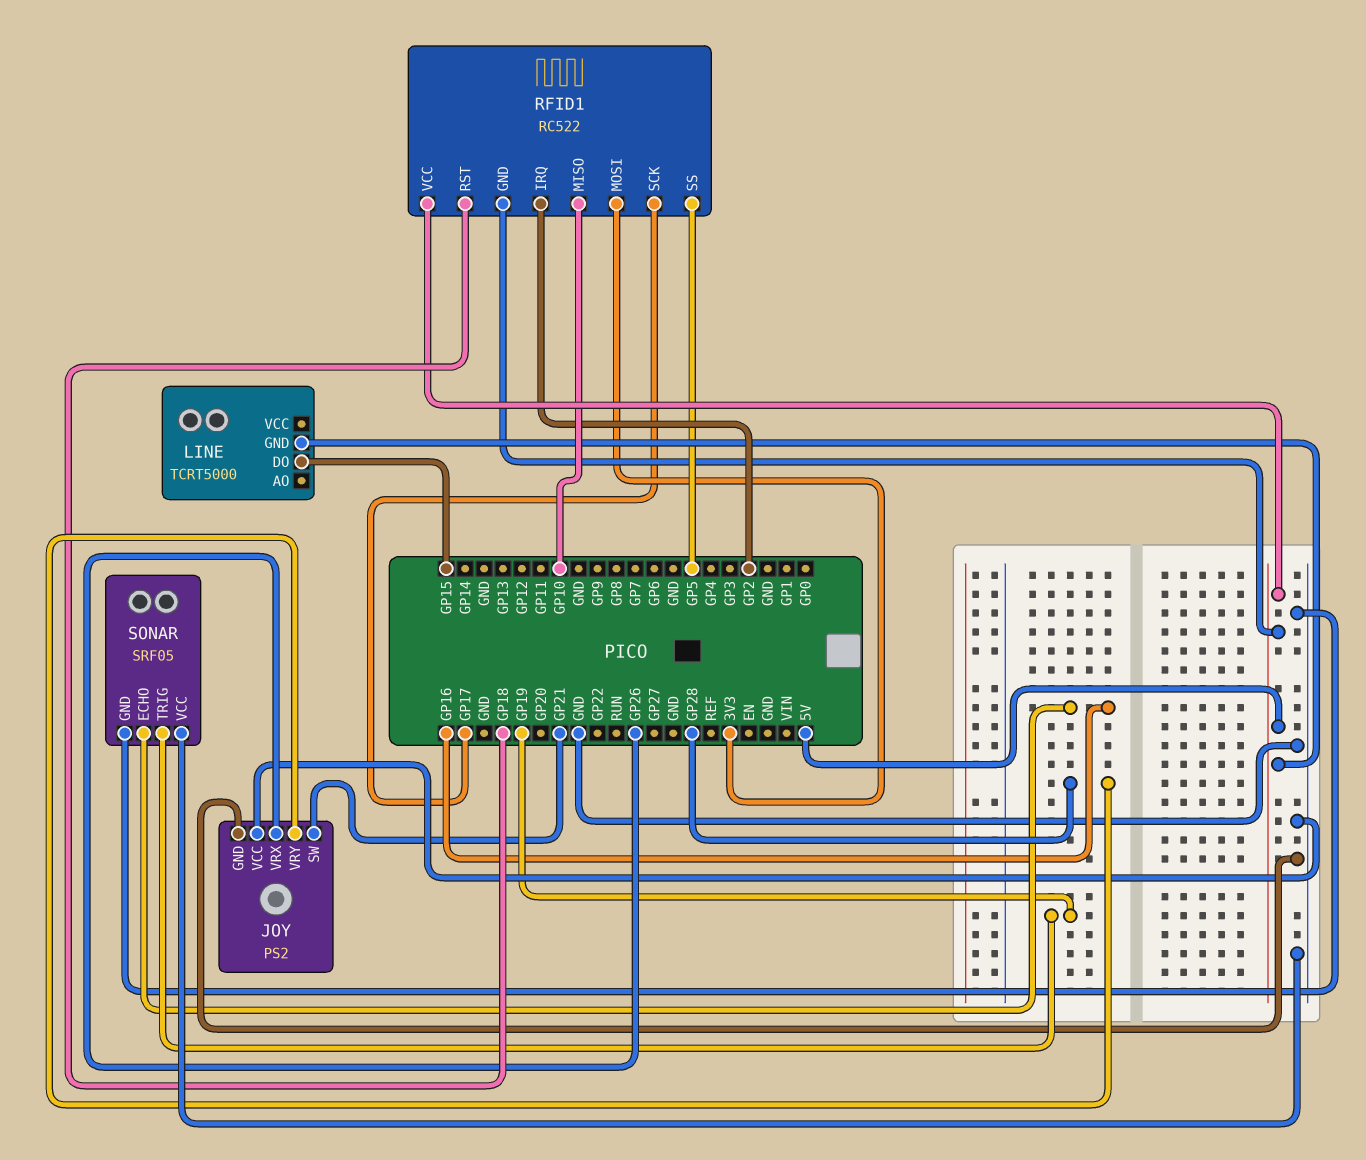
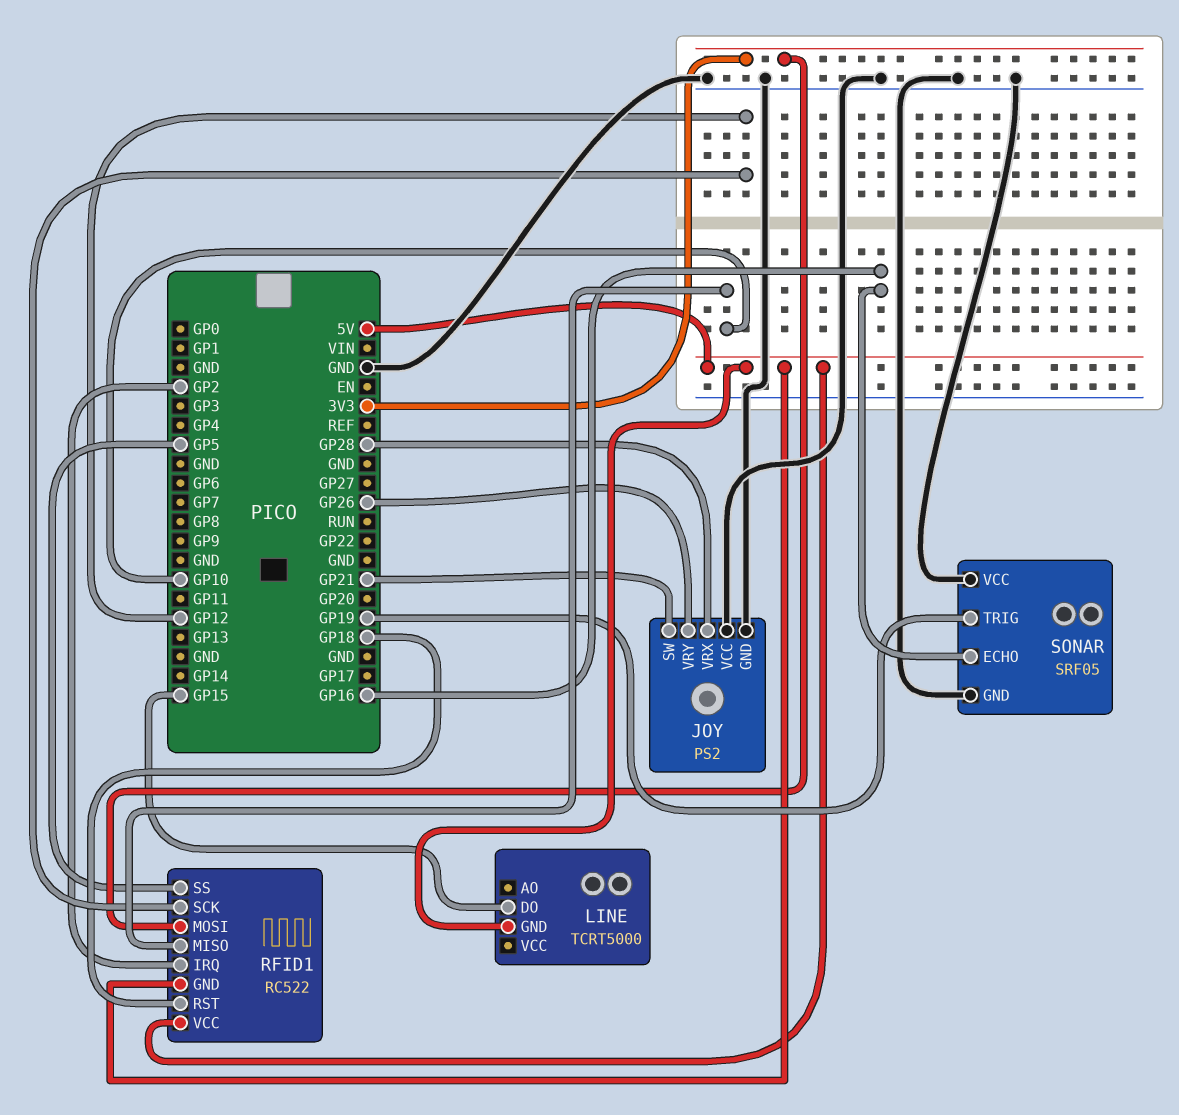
JOY pin VRX: GP26 -> GP28
JOY pin VRY: GP28 -> GP26
RFID1 pin SCK: GP17 -> GP12

